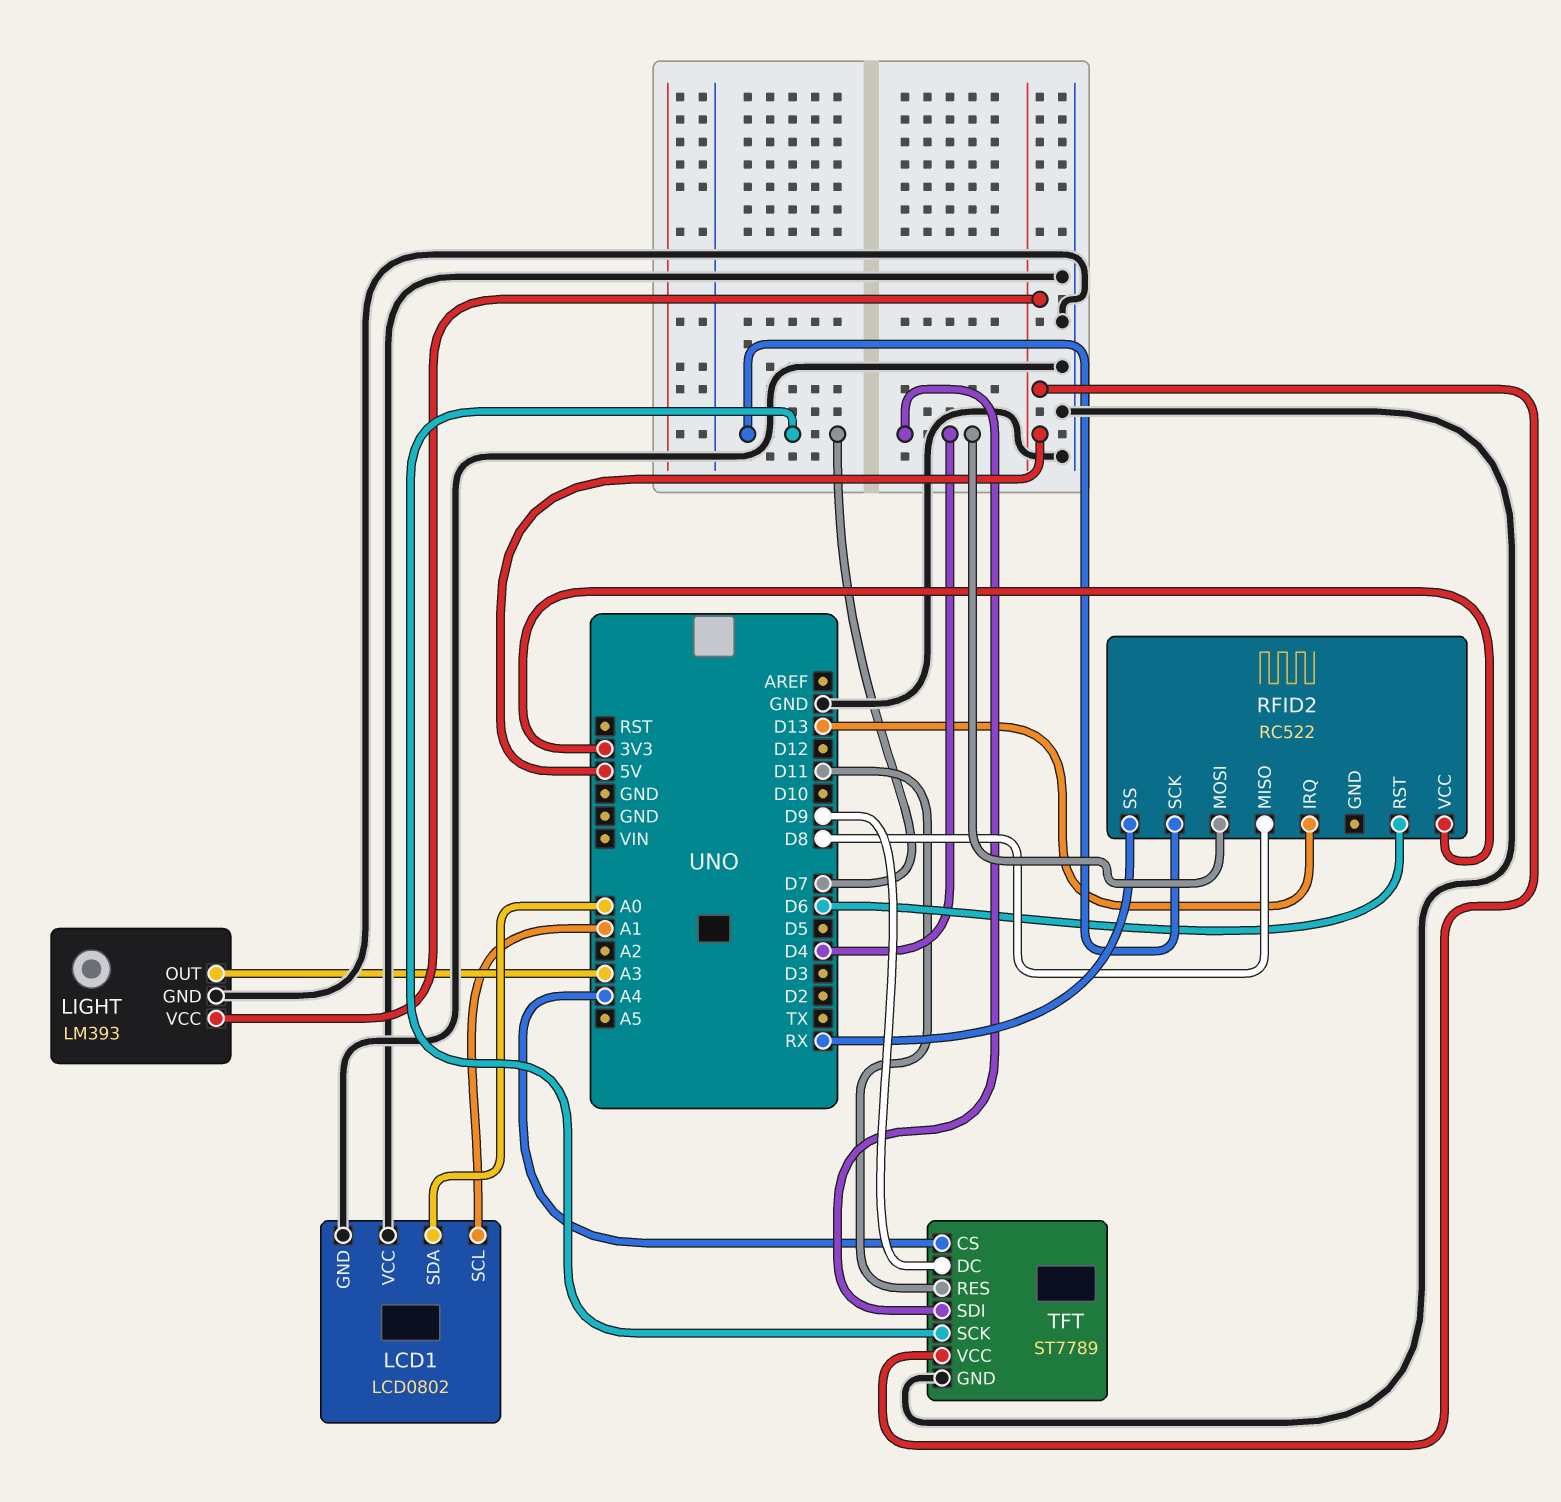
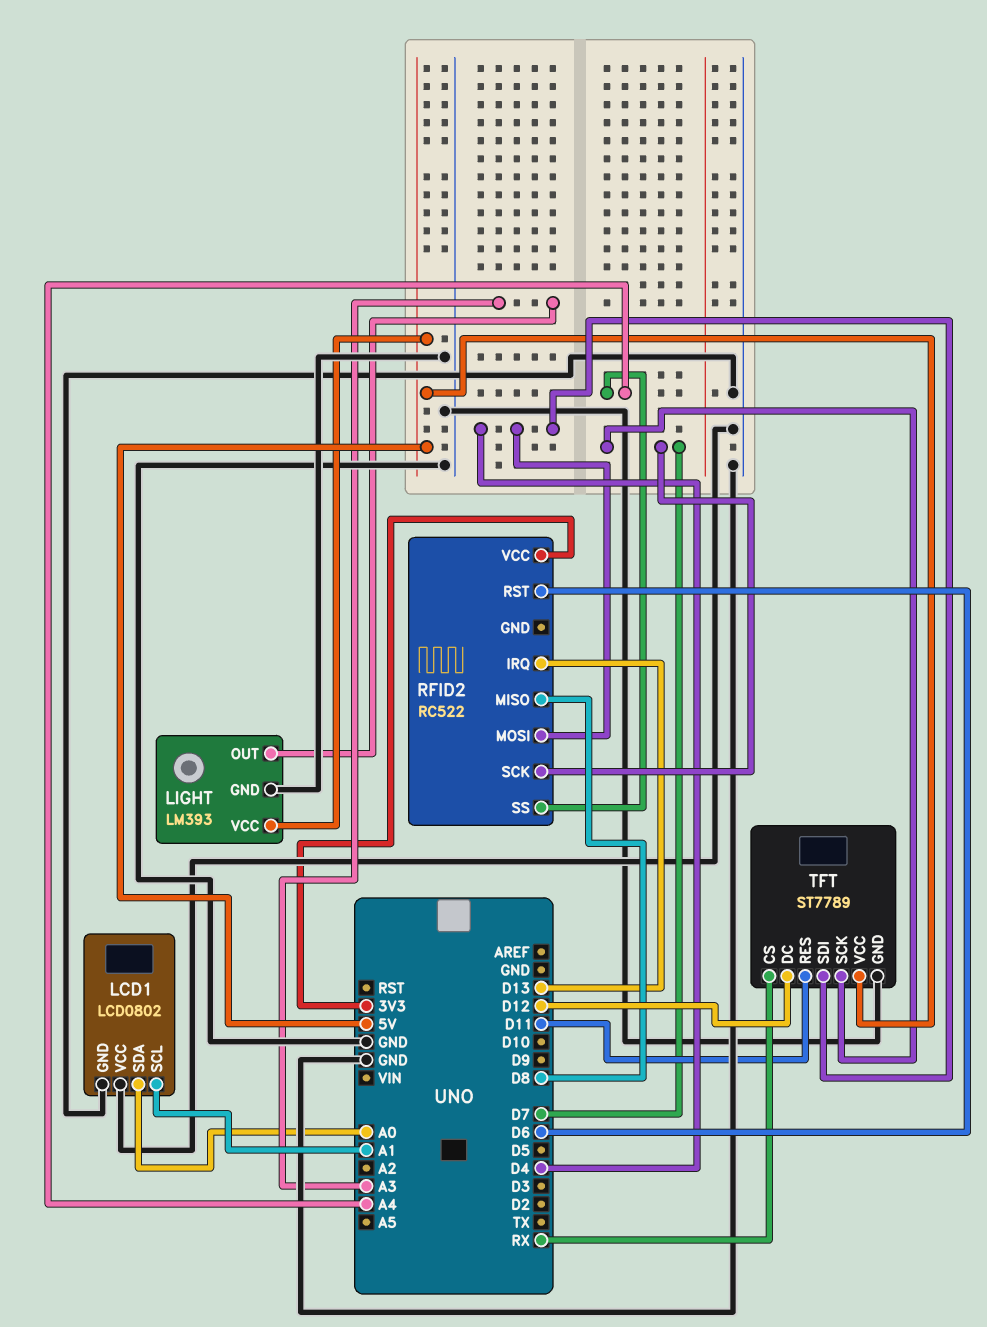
RFID2 pin SS: RX -> A4
TFT pin CS: A4 -> RX
TFT pin DC: D9 -> D12

